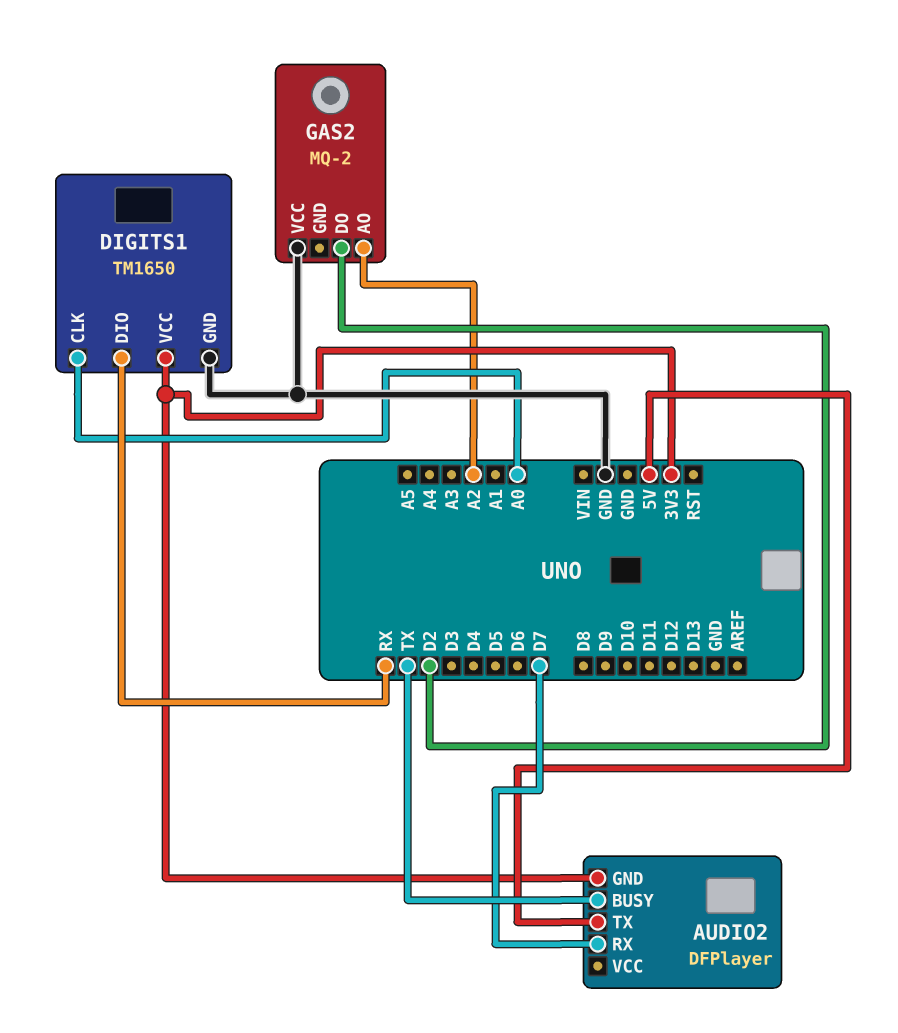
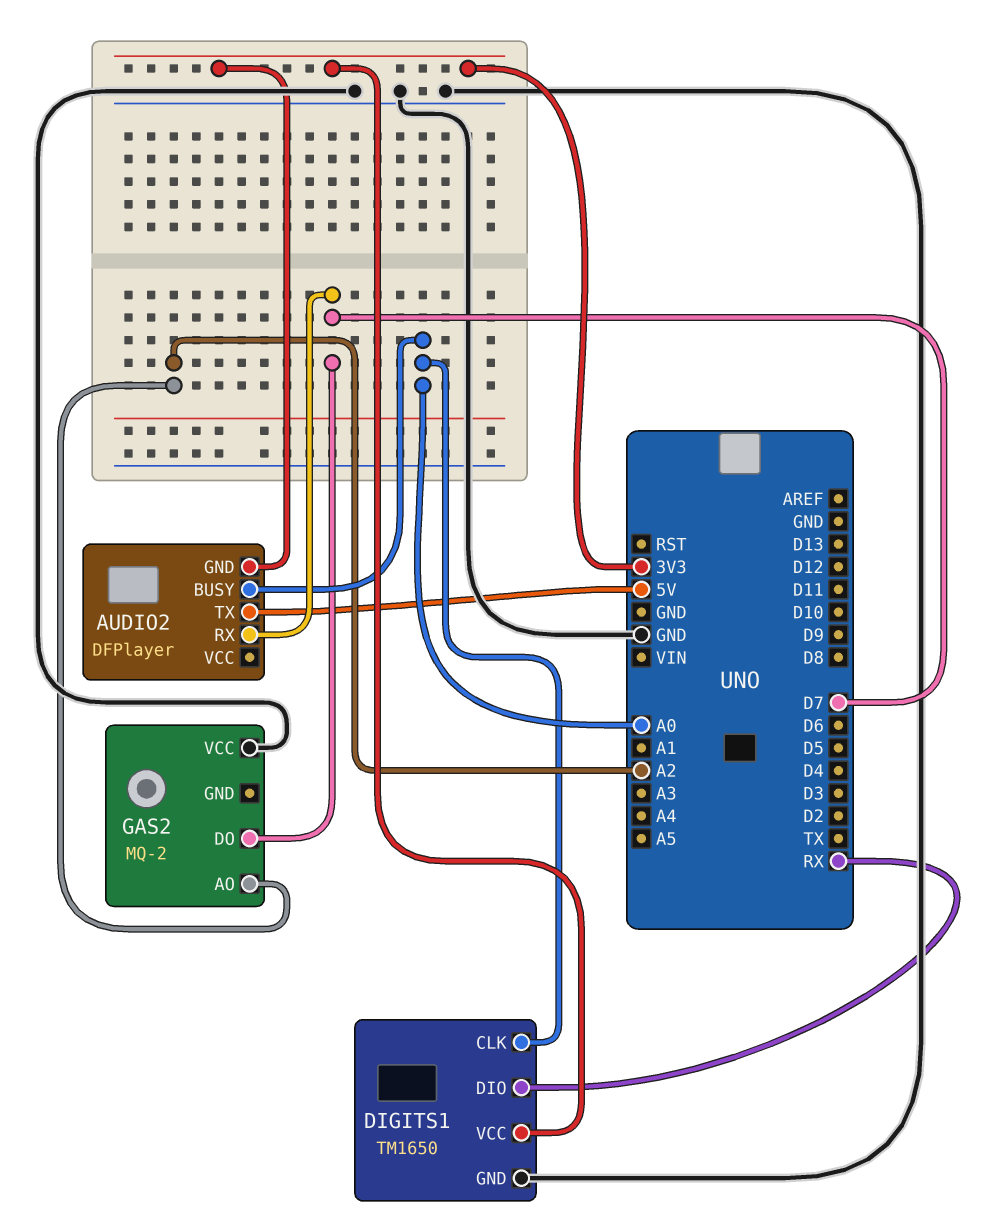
AUDIO2 pin BUSY: TX -> A0
GAS2 pin DO: D2 -> D7

